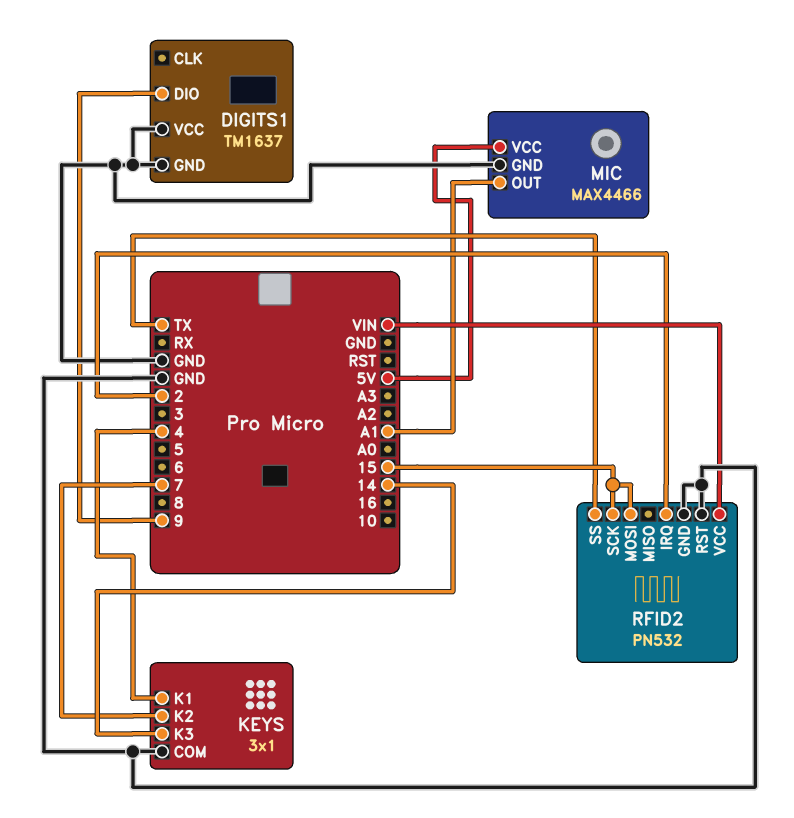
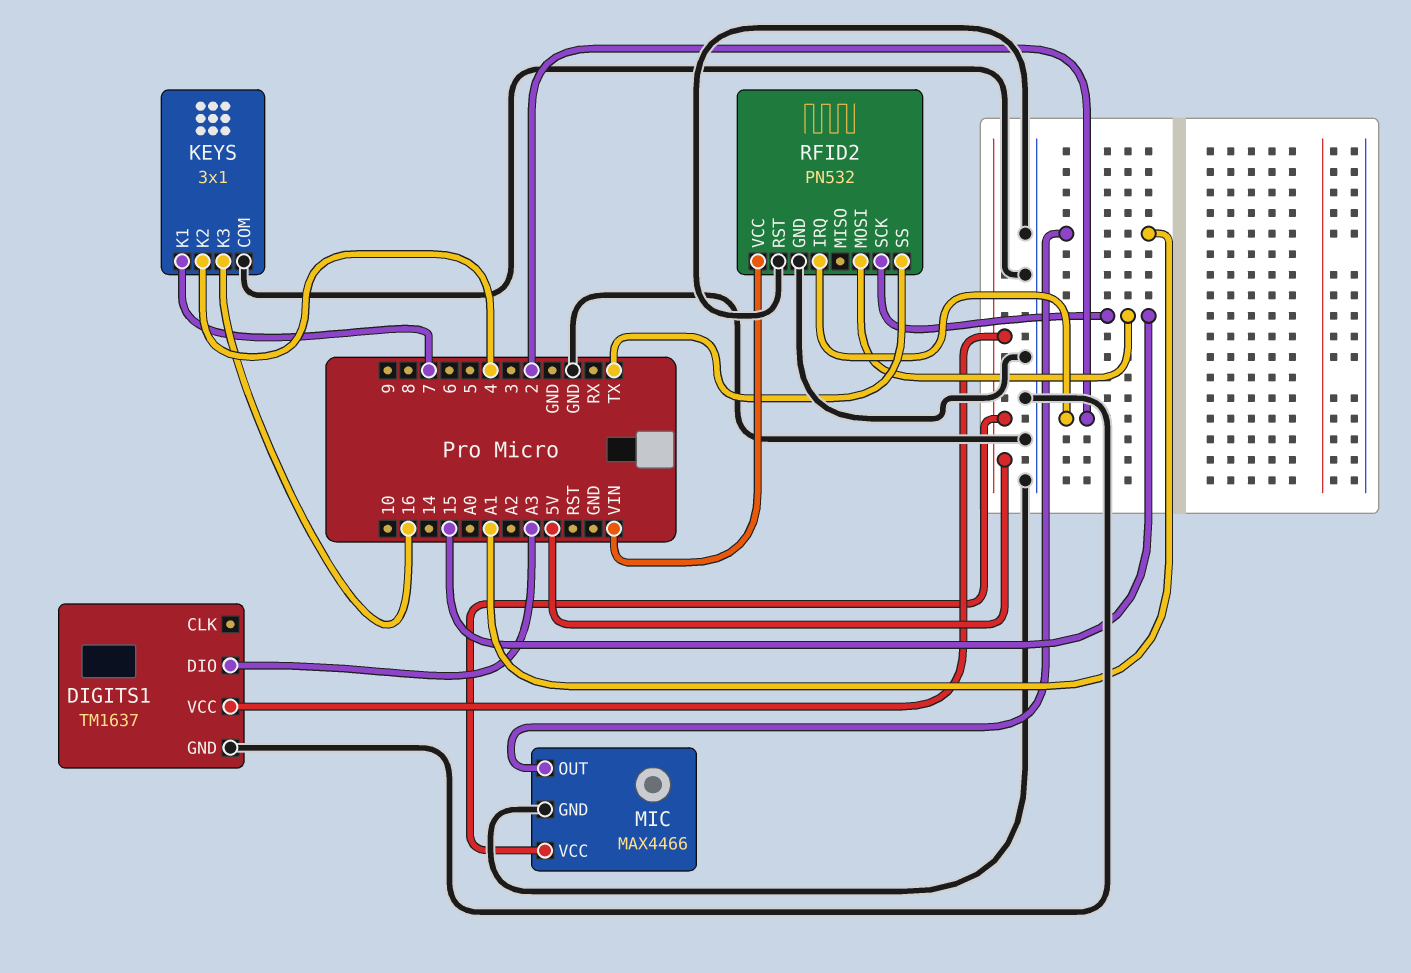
DIGITS1 pin DIO: 9 -> A3
DIGITS1 pin VCC: GND -> 5V
KEYS pin K1: 4 -> 7
KEYS pin K2: 7 -> 4
KEYS pin K3: 14 -> 16

